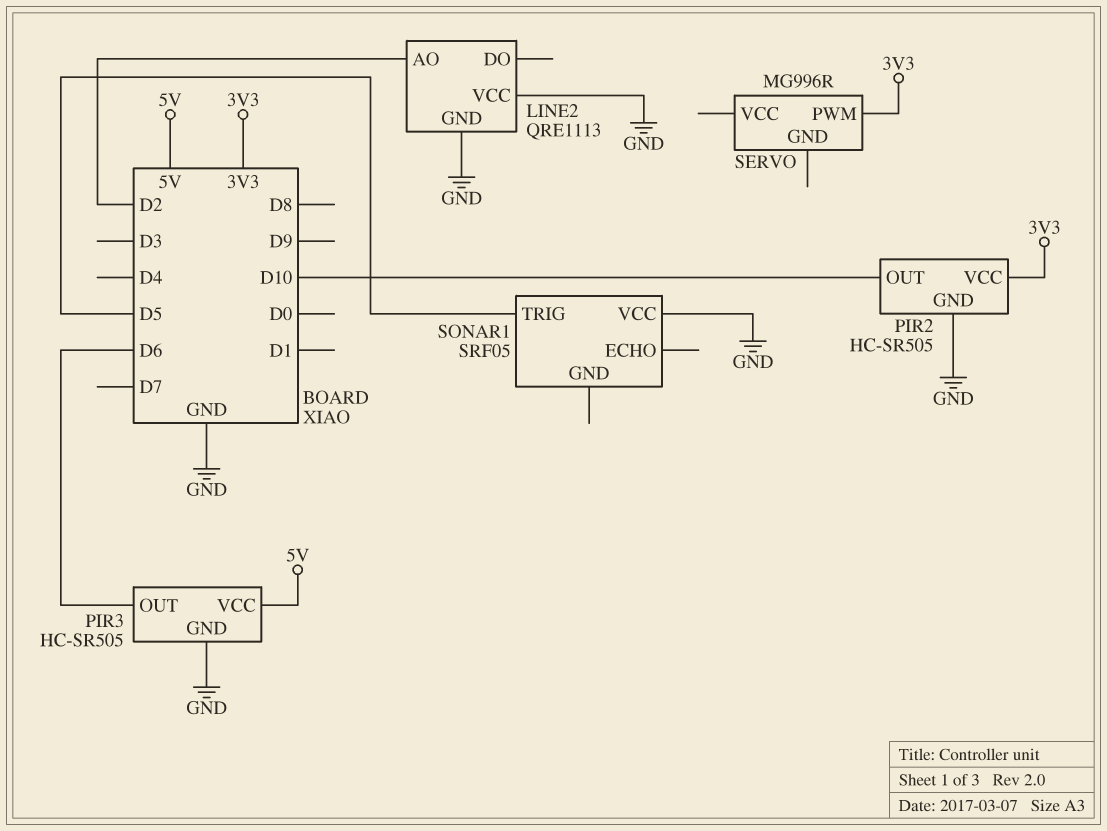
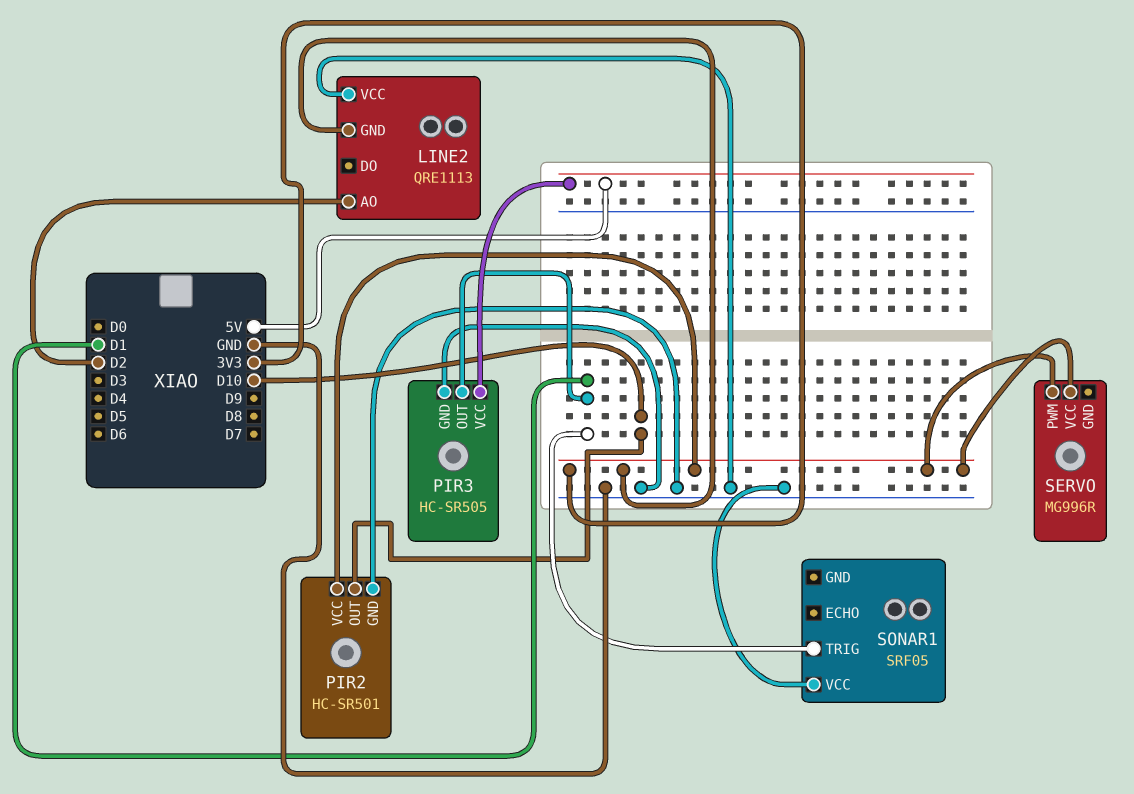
LINE2 pin GND: GND -> 3V3
PIR2: HC-SR505 -> HC-SR501
PIR3 pin OUT: D6 -> D1
SERVO pin VCC: none -> 3V3
SONAR1 pin TRIG: D5 -> D1

